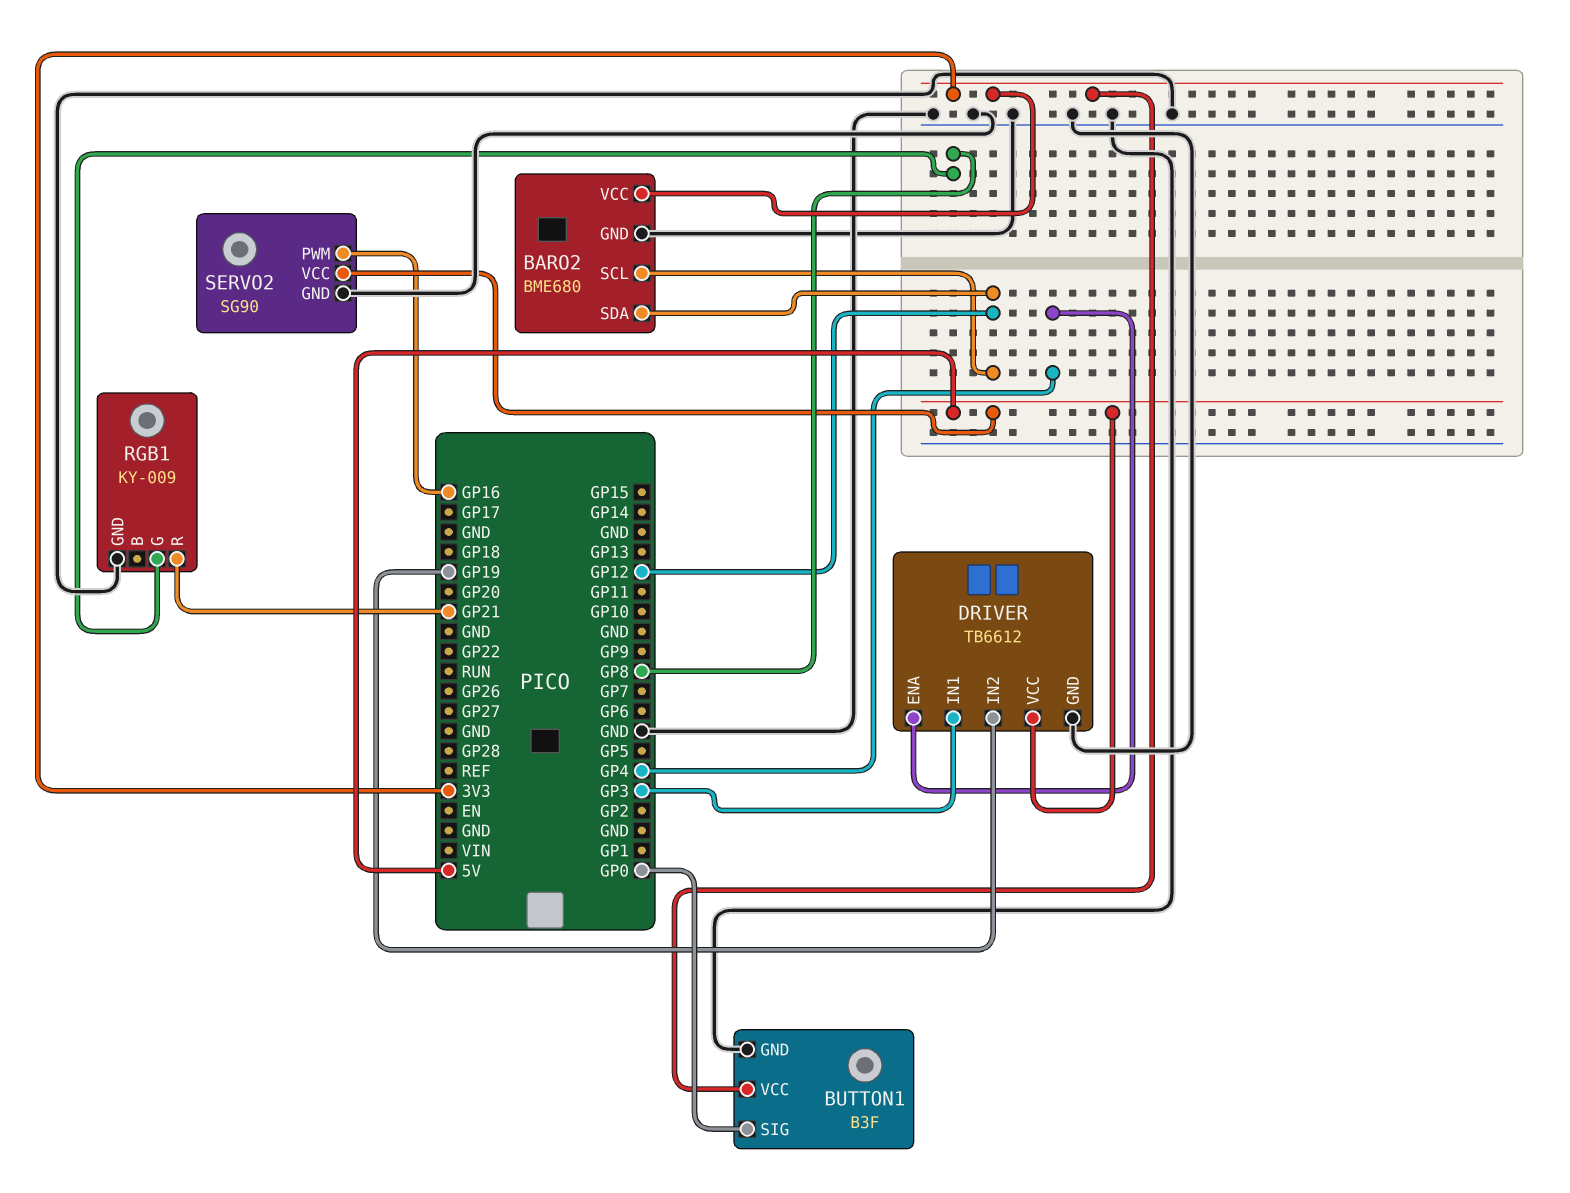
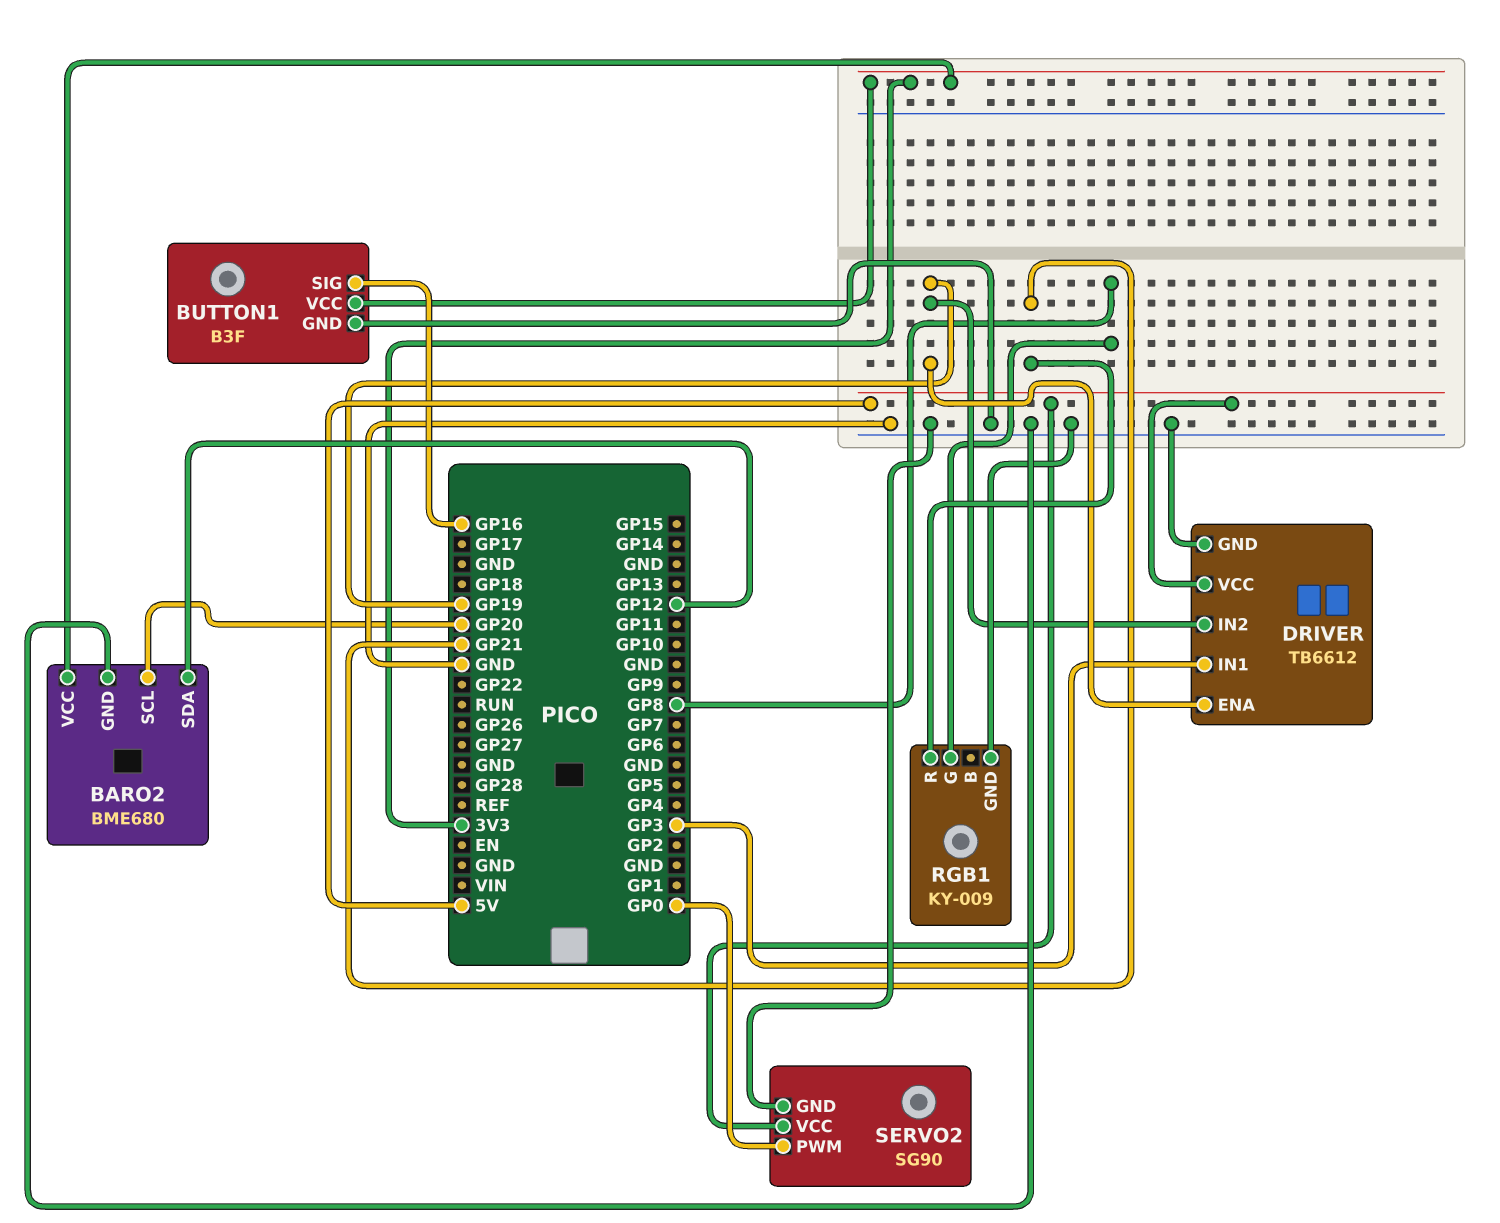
BARO2 pin SCL: GP12 -> GP20
BUTTON1 pin SIG: GP0 -> GP16
DRIVER pin ENA: GP4 -> GP19
SERVO2 pin PWM: GP16 -> GP0

